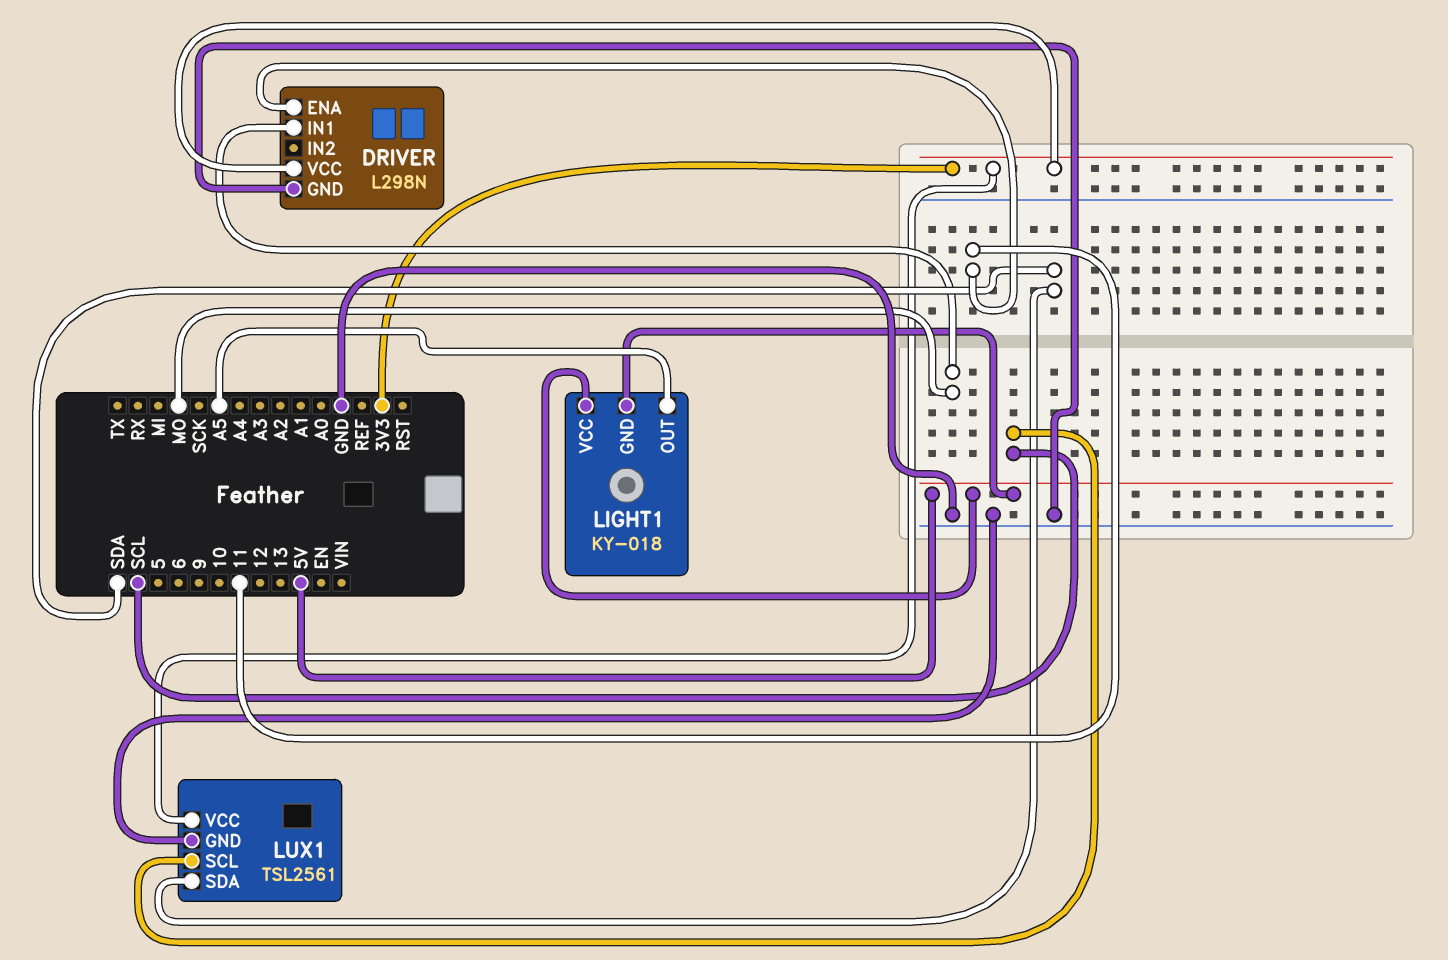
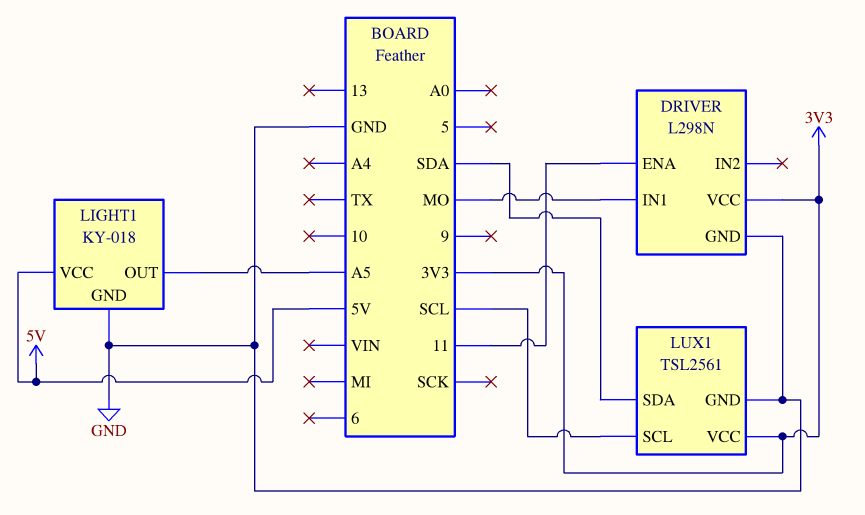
LIGHT1 pin GND: 5V -> GND

